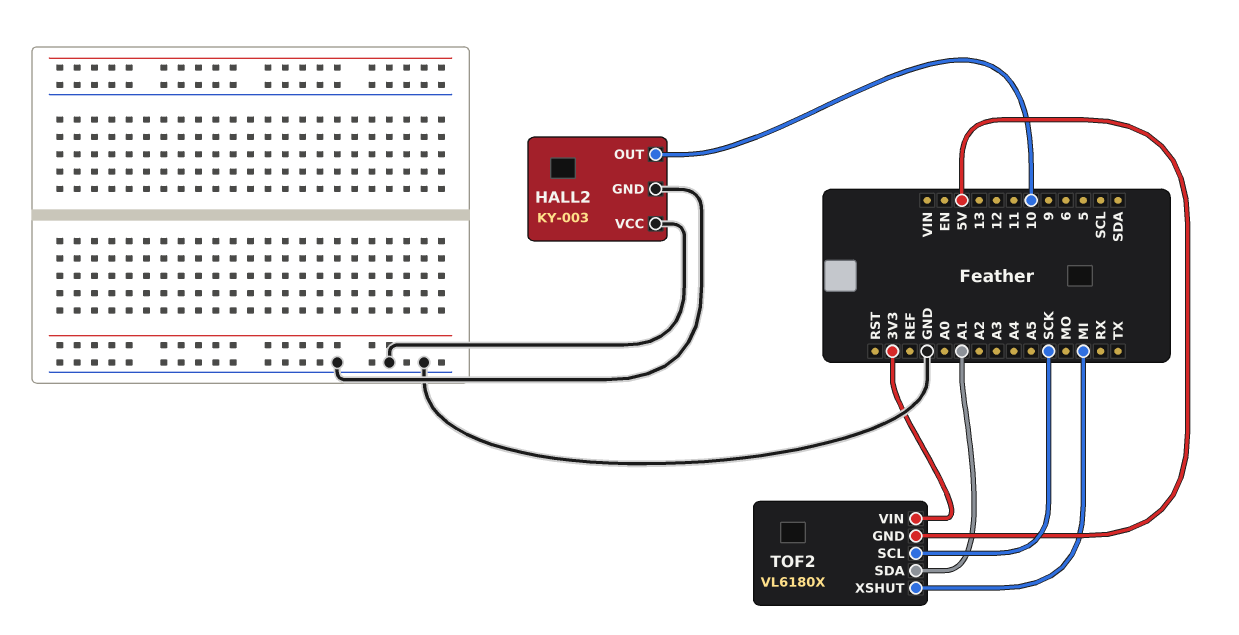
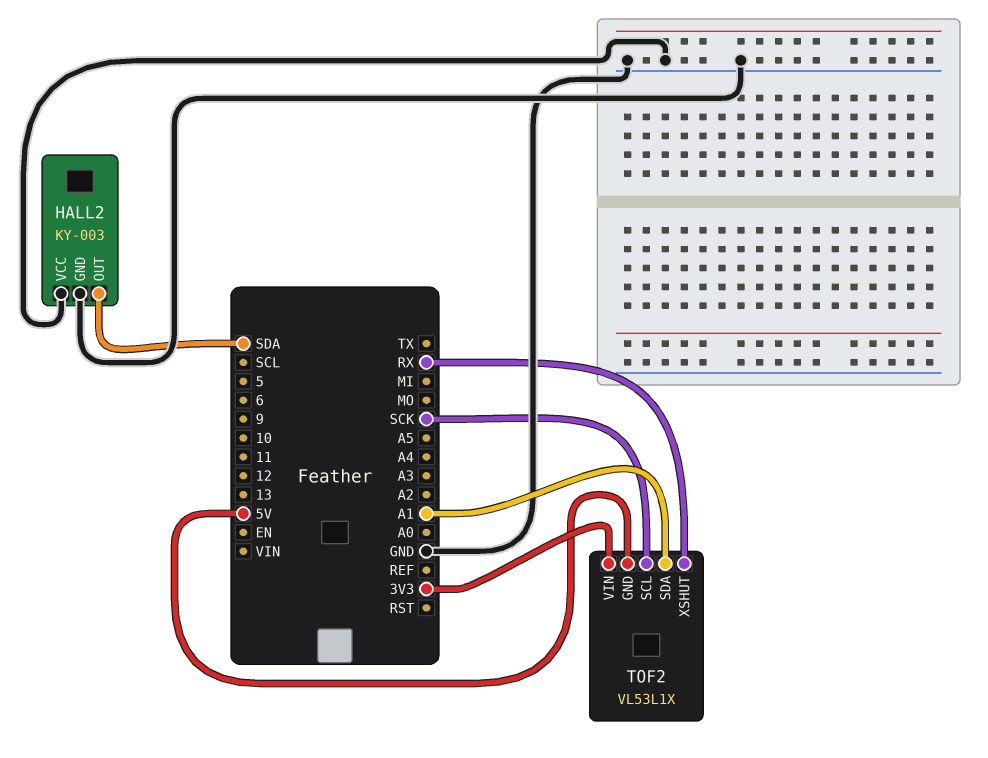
HALL2 pin OUT: 10 -> SDA
TOF2: VL6180X -> VL53L1X
TOF2 pin XSHUT: MI -> RX

